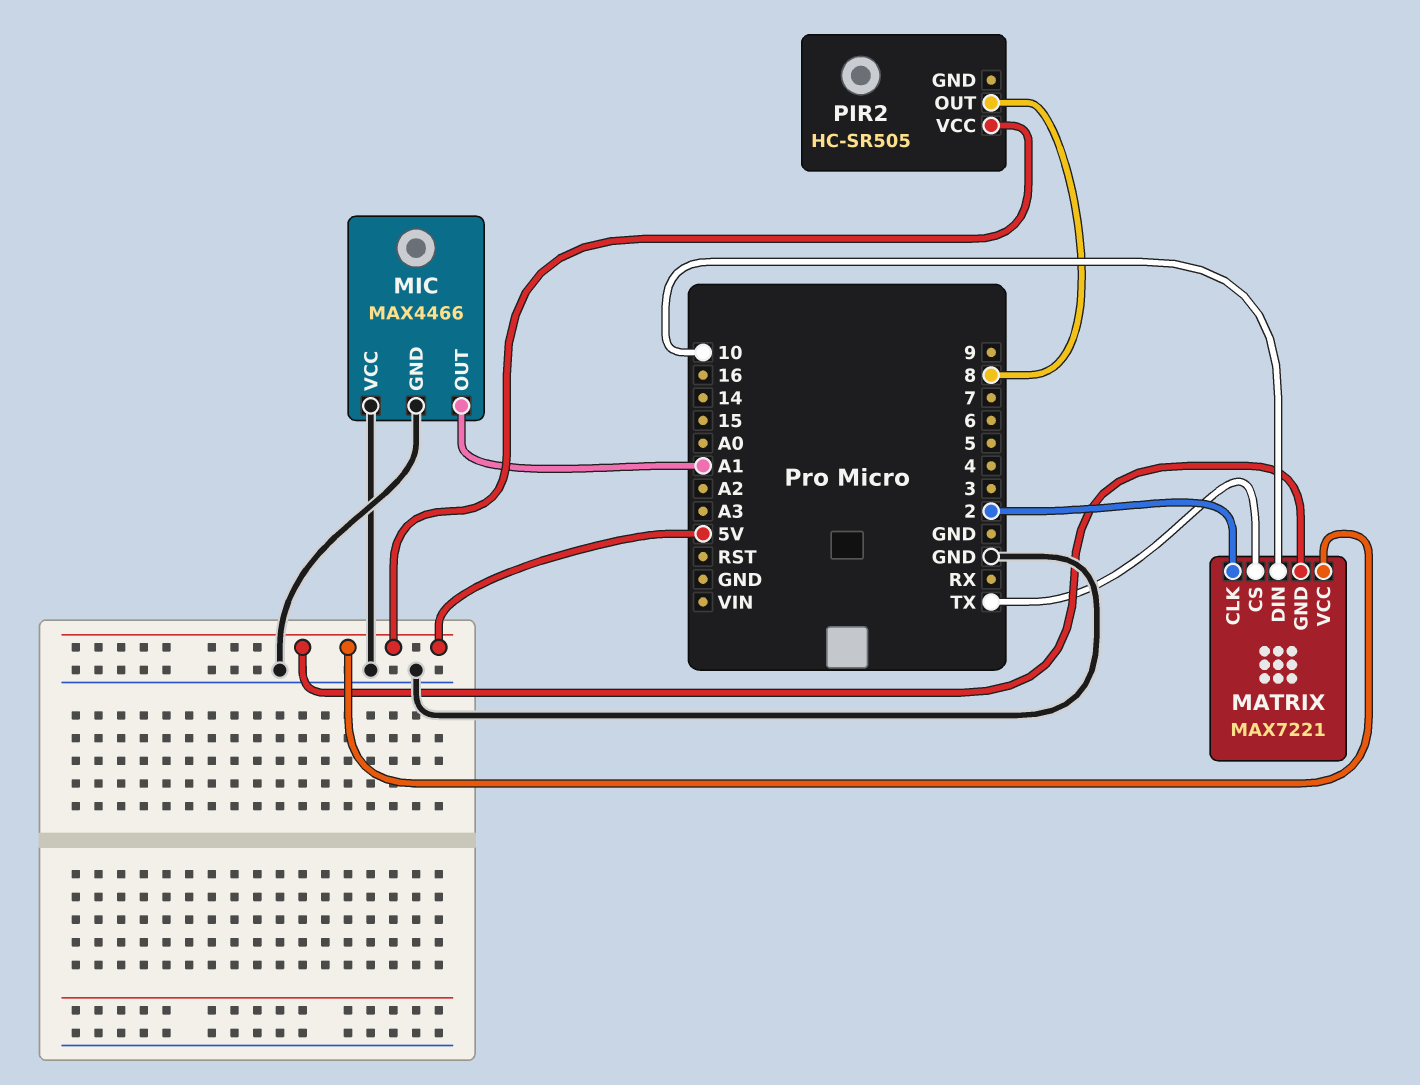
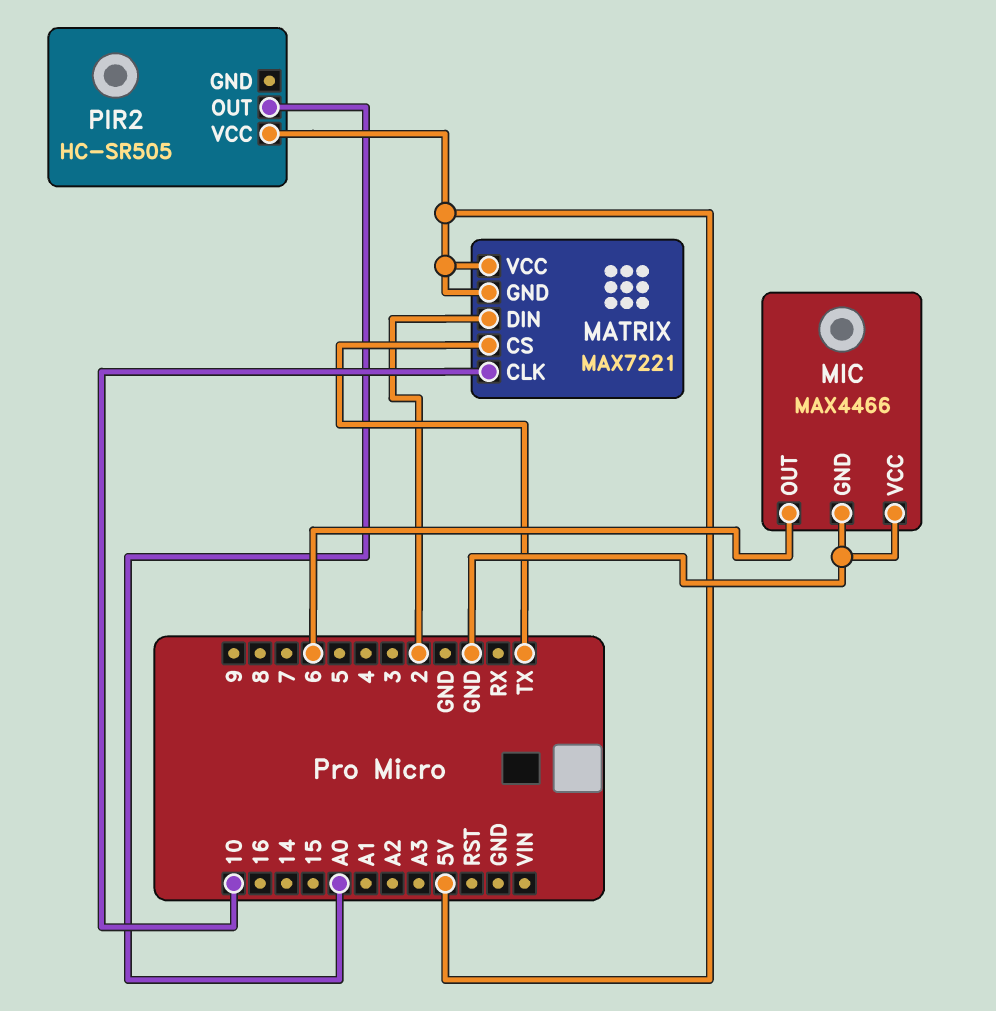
MATRIX pin CLK: 2 -> 10
MATRIX pin DIN: 10 -> 2
MIC pin OUT: A1 -> 6
PIR2 pin OUT: 8 -> A0

